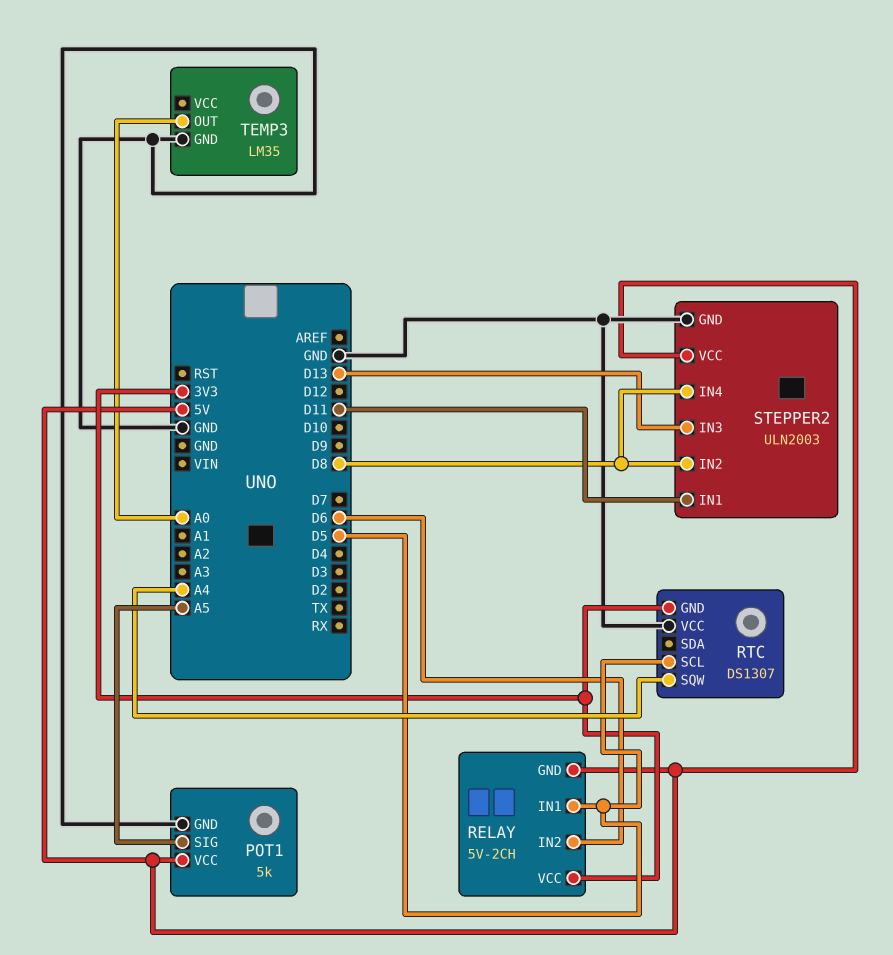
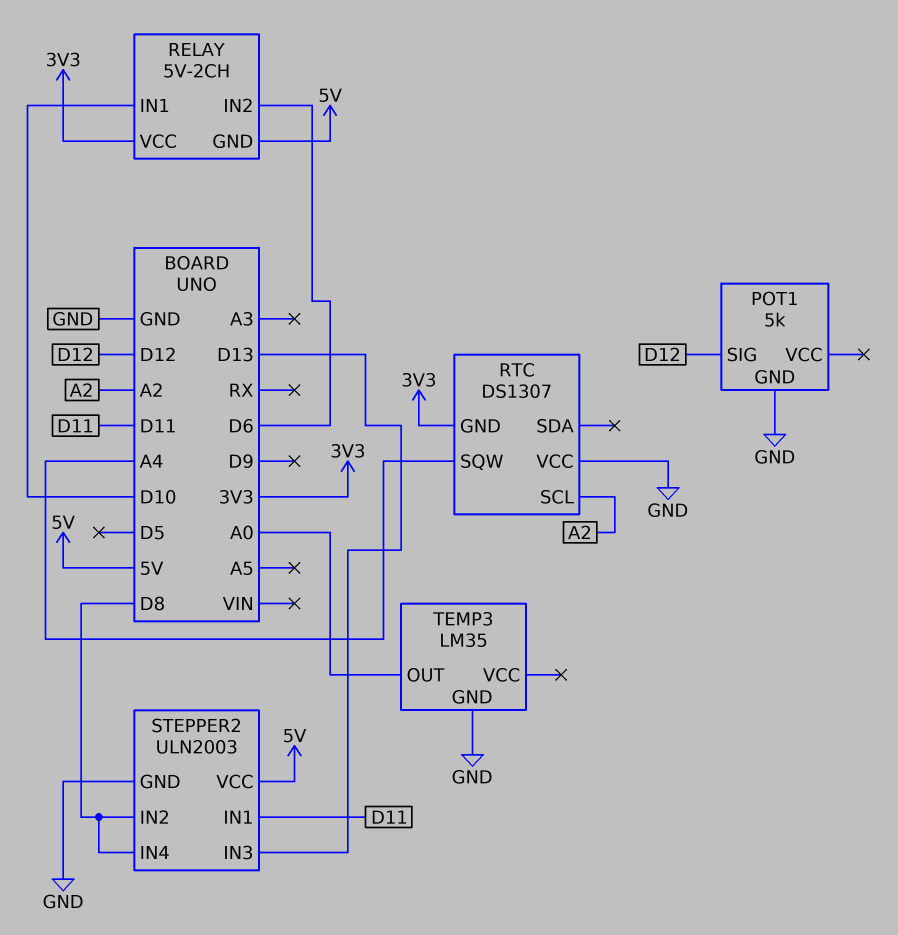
POT1 pin SIG: A5 -> D12
POT1 pin VCC: 5V -> none
RELAY pin IN1: D5 -> D10
RTC pin SCL: D5 -> A2

